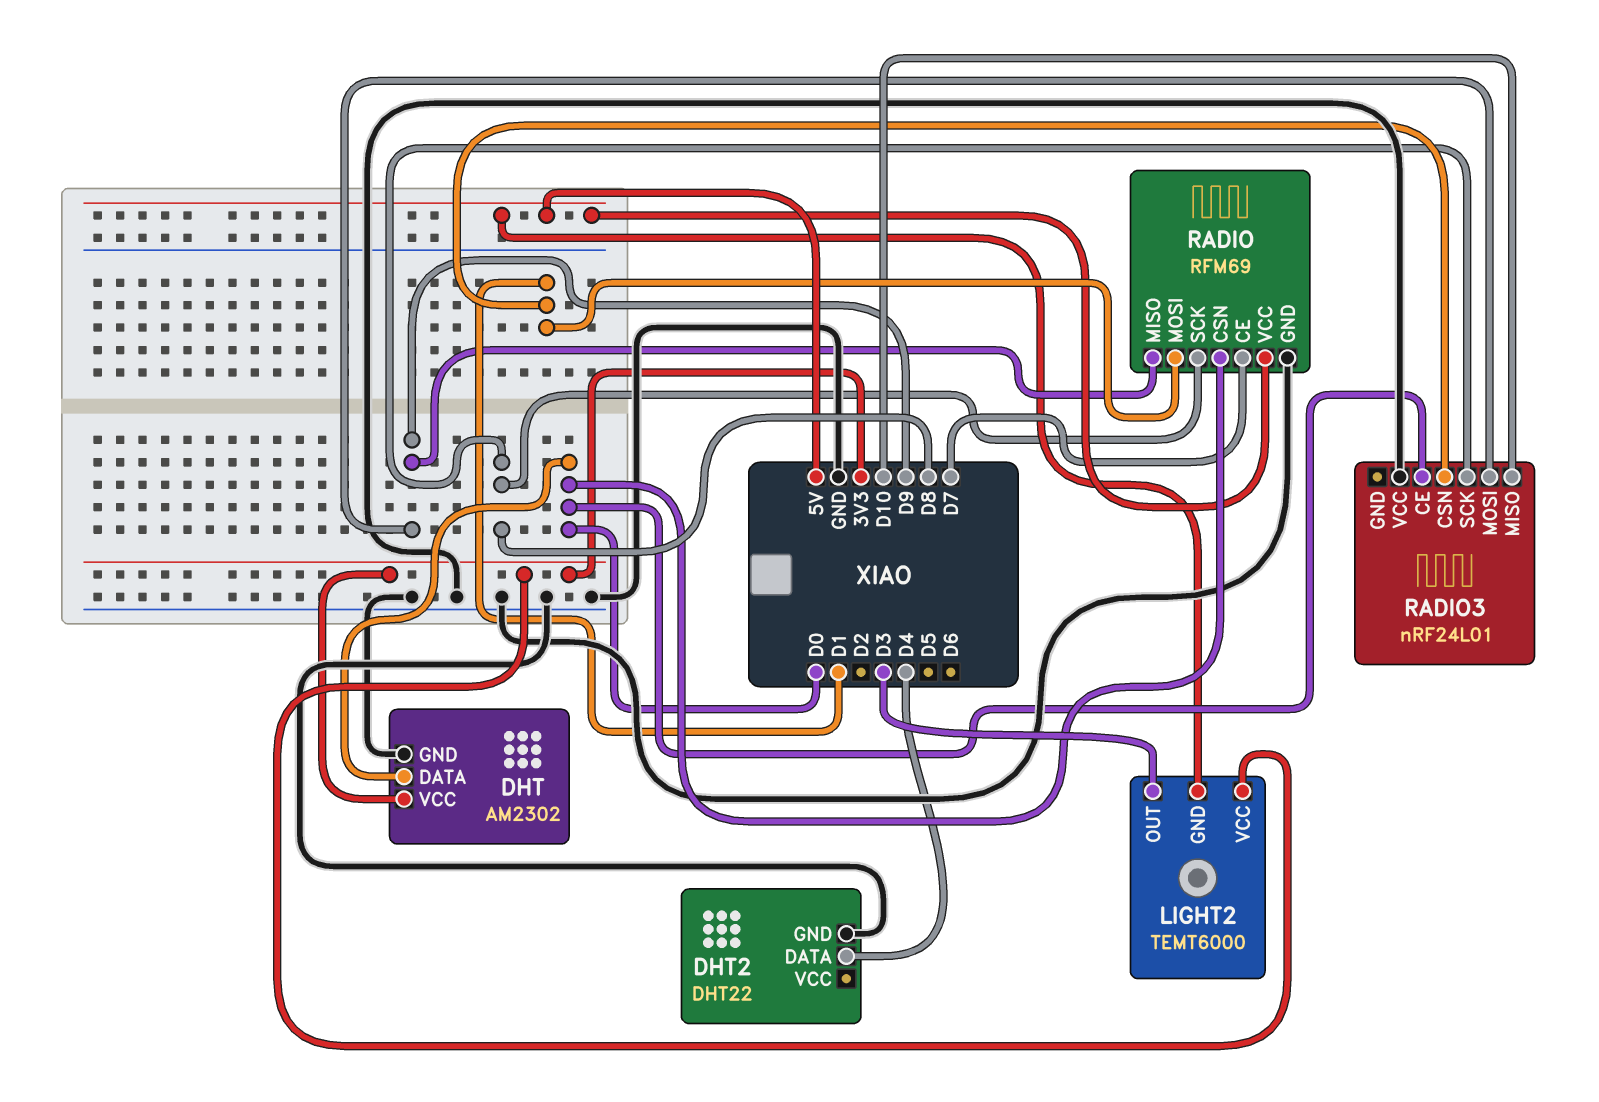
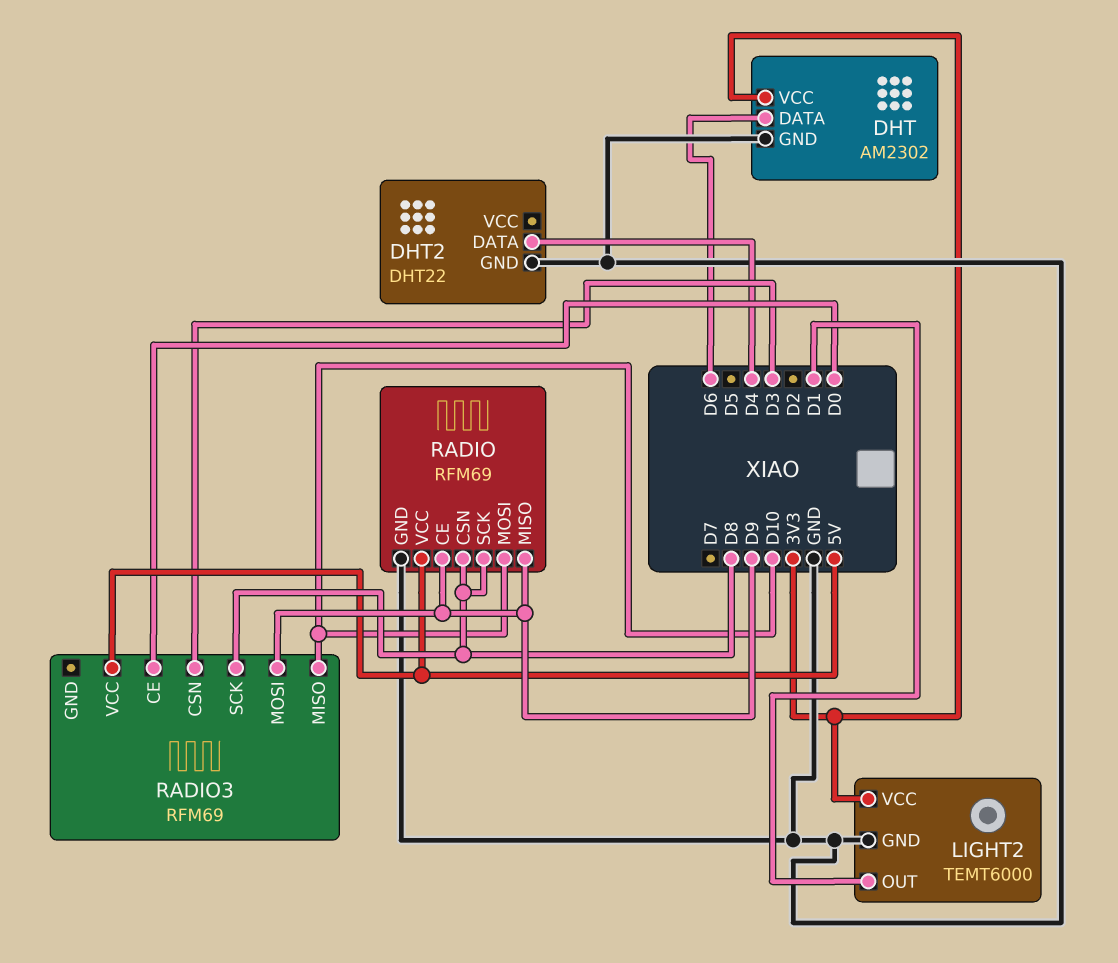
DHT pin DATA: D0 -> D6
LIGHT2 pin GND: 5V -> GND
LIGHT2 pin OUT: D3 -> D1
RADIO pin CE: D7 -> D9
RADIO pin CSN: D0 -> D8
RADIO pin MOSI: D1 -> D10
RADIO3: nRF24L01 -> RFM69
RADIO3 pin CSN: D1 -> D3
RADIO3 pin VCC: GND -> 5V

